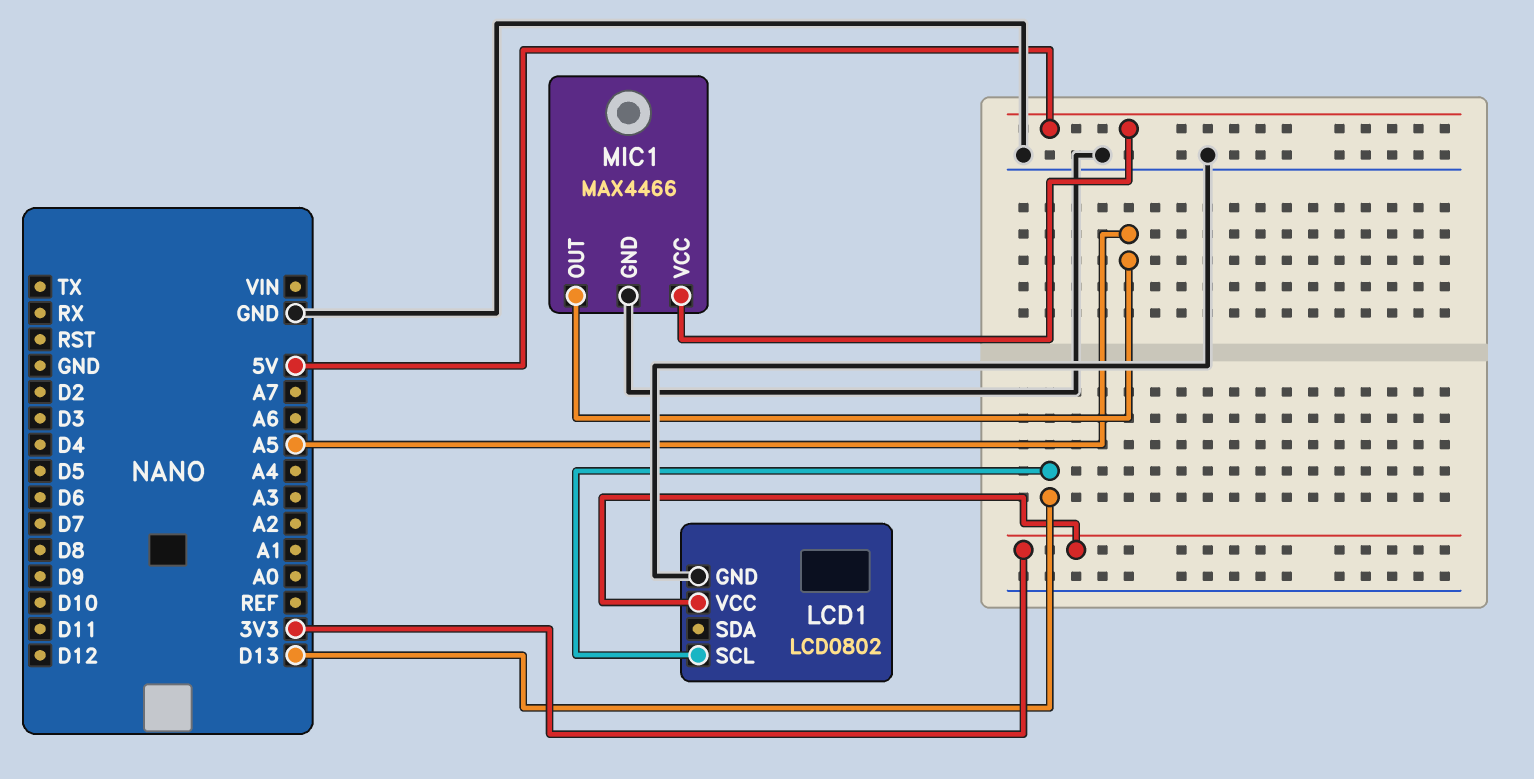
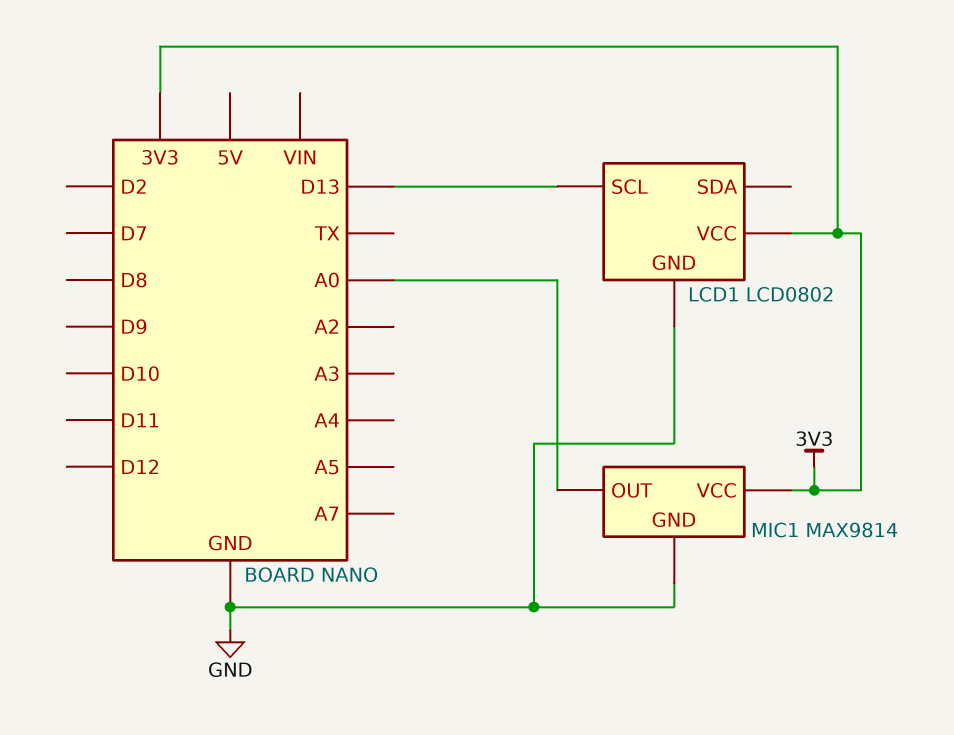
MIC1: MAX4466 -> MAX9814
MIC1 pin OUT: A5 -> A0
MIC1 pin VCC: 5V -> 3V3

